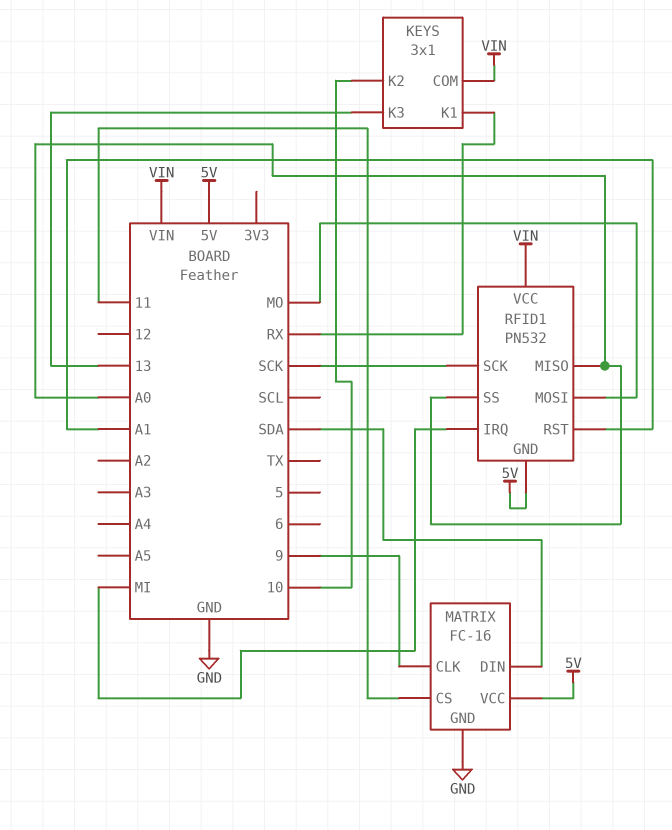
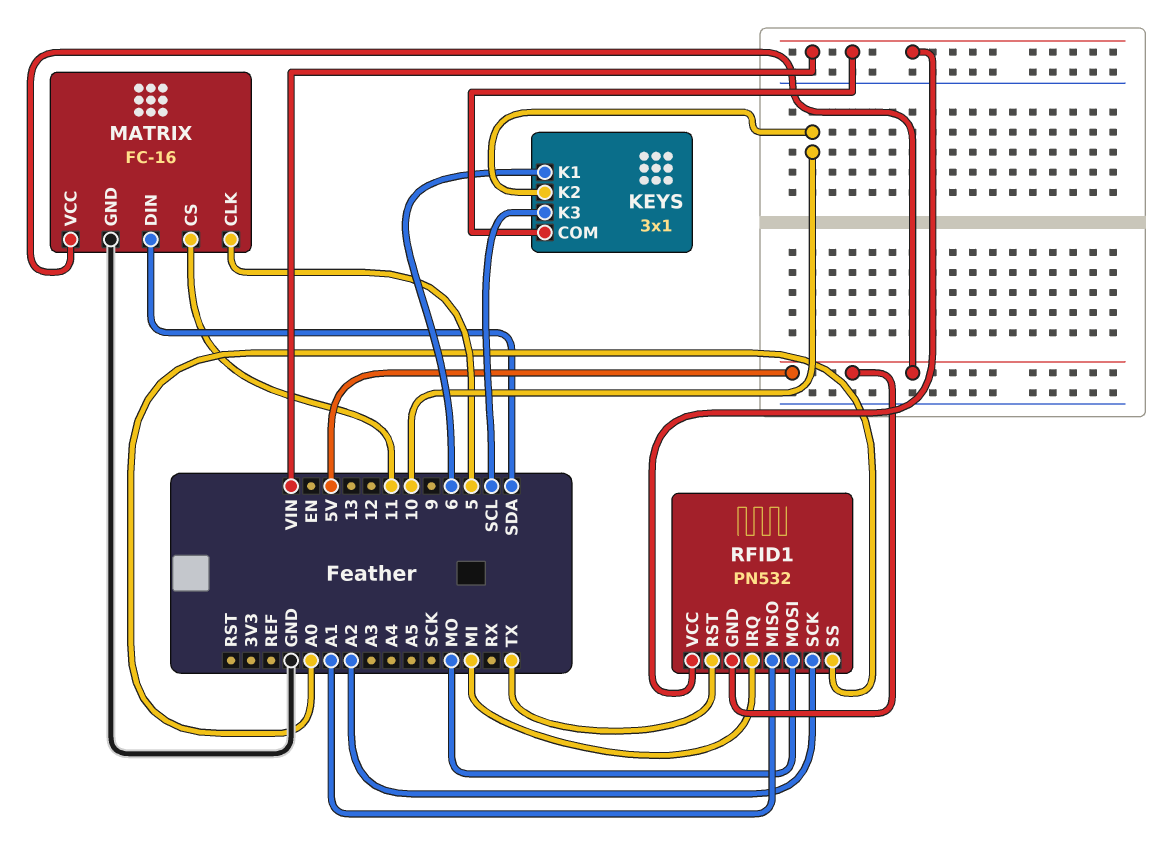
KEYS pin K1: RX -> 6
KEYS pin K3: 13 -> SCL
MATRIX pin CLK: 9 -> 5
RFID1 pin MISO: A0 -> A1
RFID1 pin RST: A1 -> TX
RFID1 pin SCK: SCK -> A2

